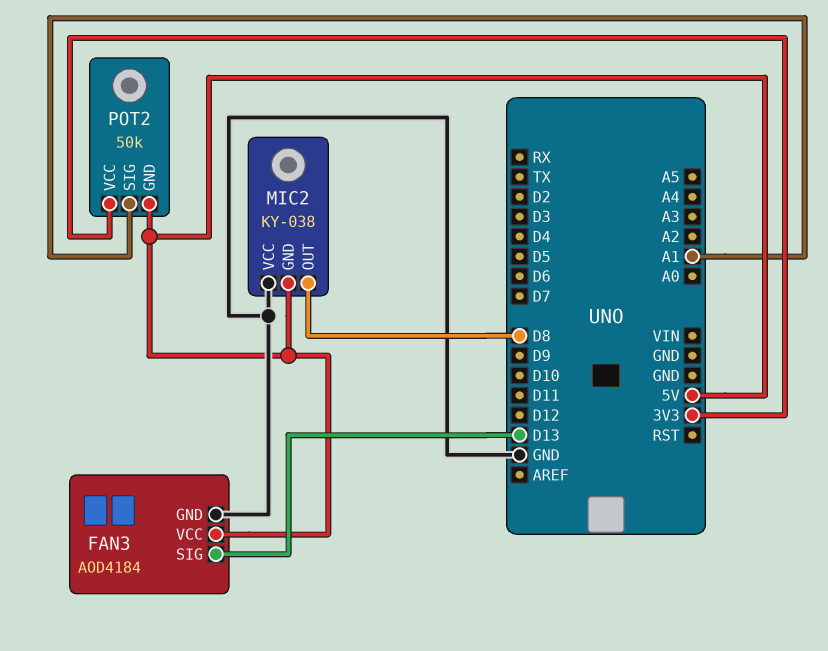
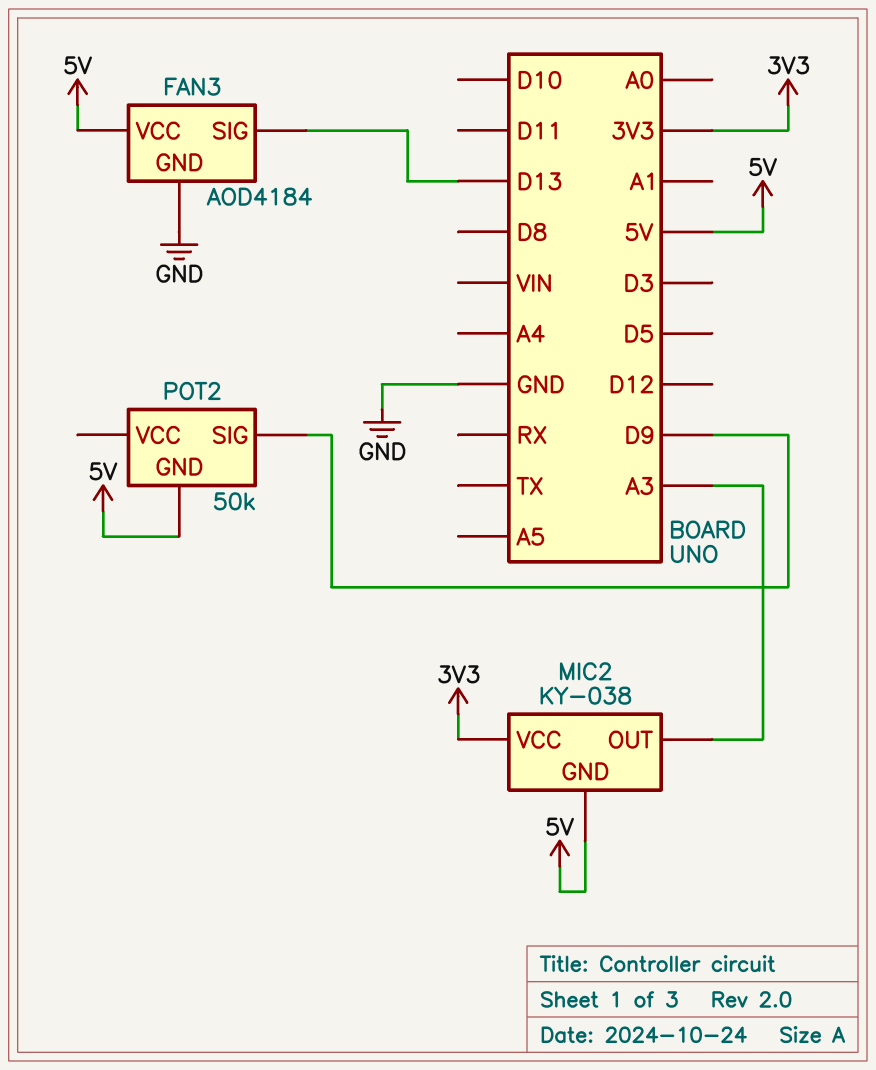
MIC2 pin OUT: D8 -> A3
MIC2 pin VCC: GND -> 3V3
POT2 pin SIG: A1 -> D9
POT2 pin VCC: 3V3 -> none

